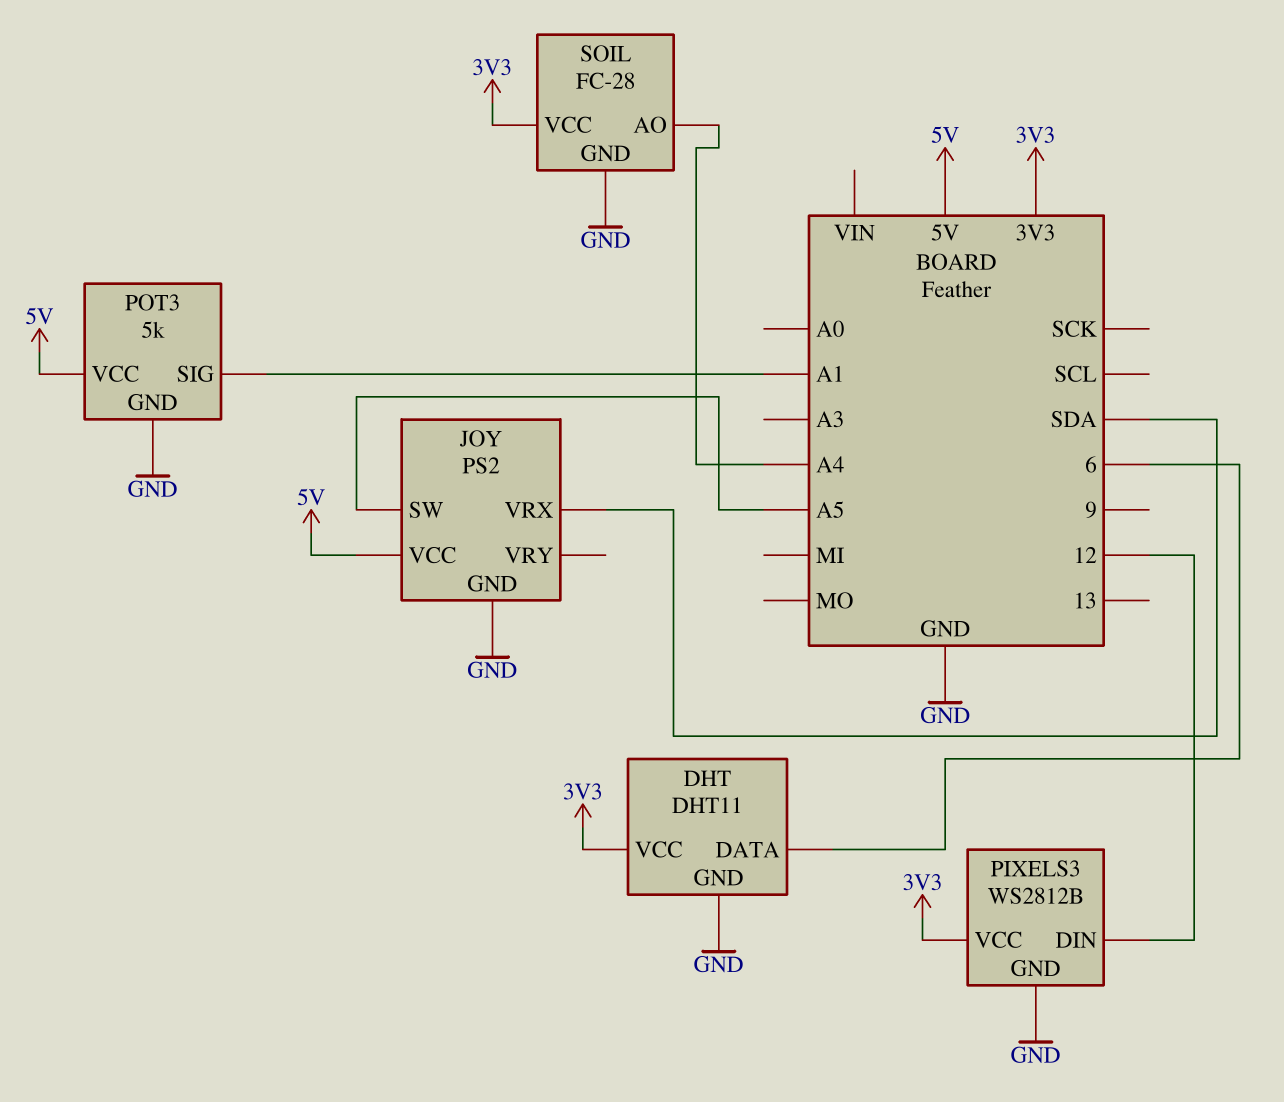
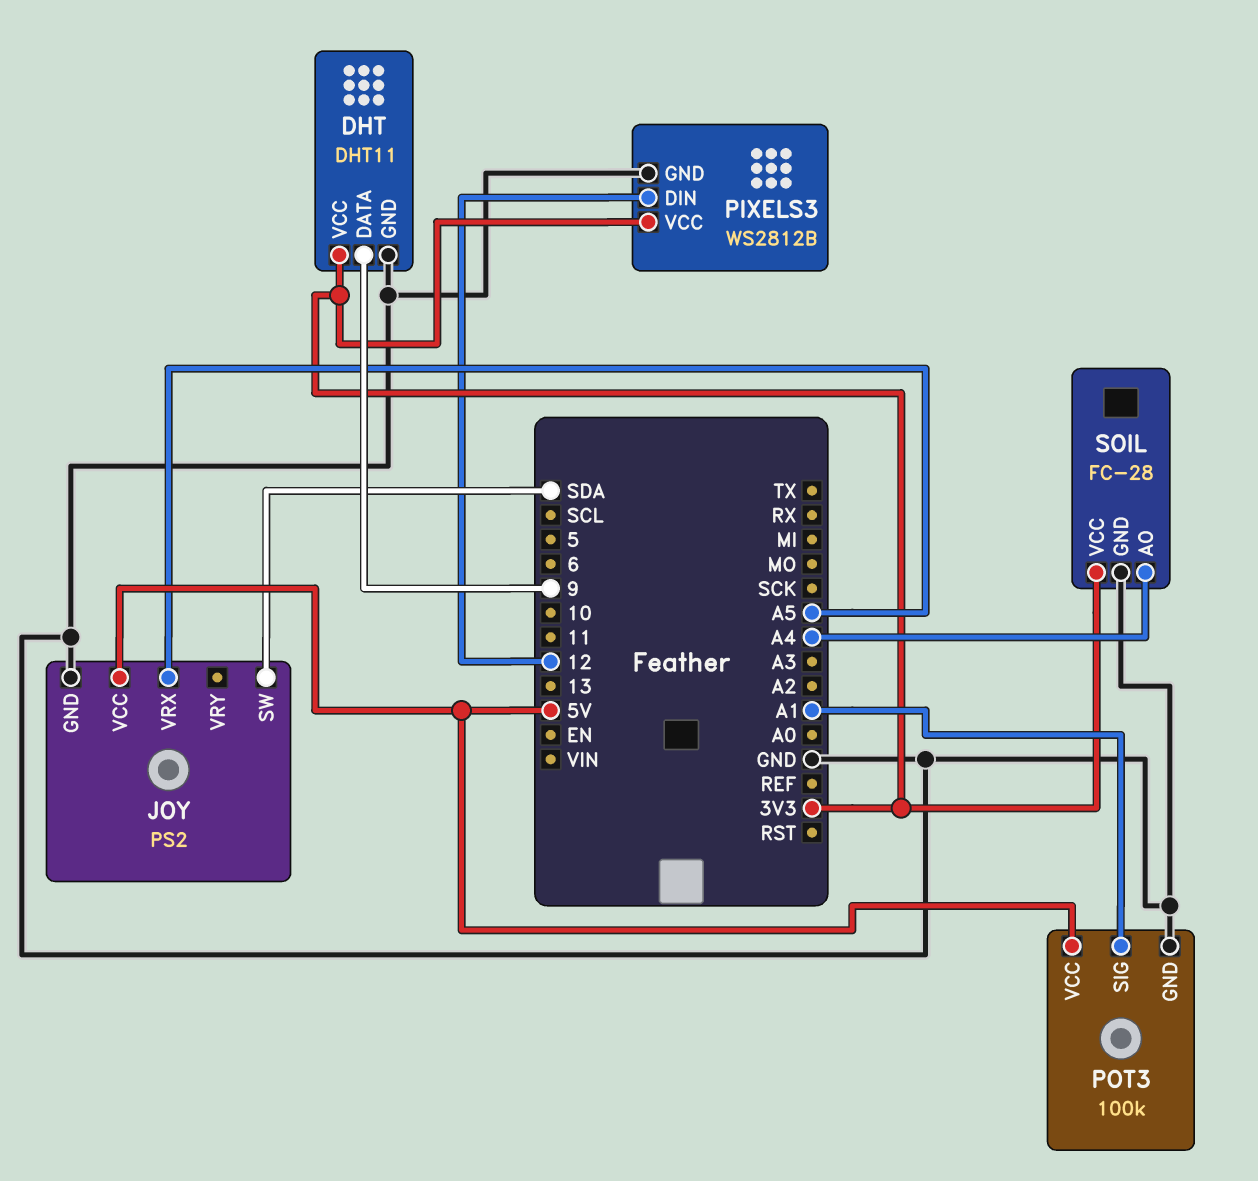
DHT pin DATA: 6 -> 9
JOY pin SW: A5 -> SDA
JOY pin VRX: SDA -> A5
POT3: 5k -> 100k

